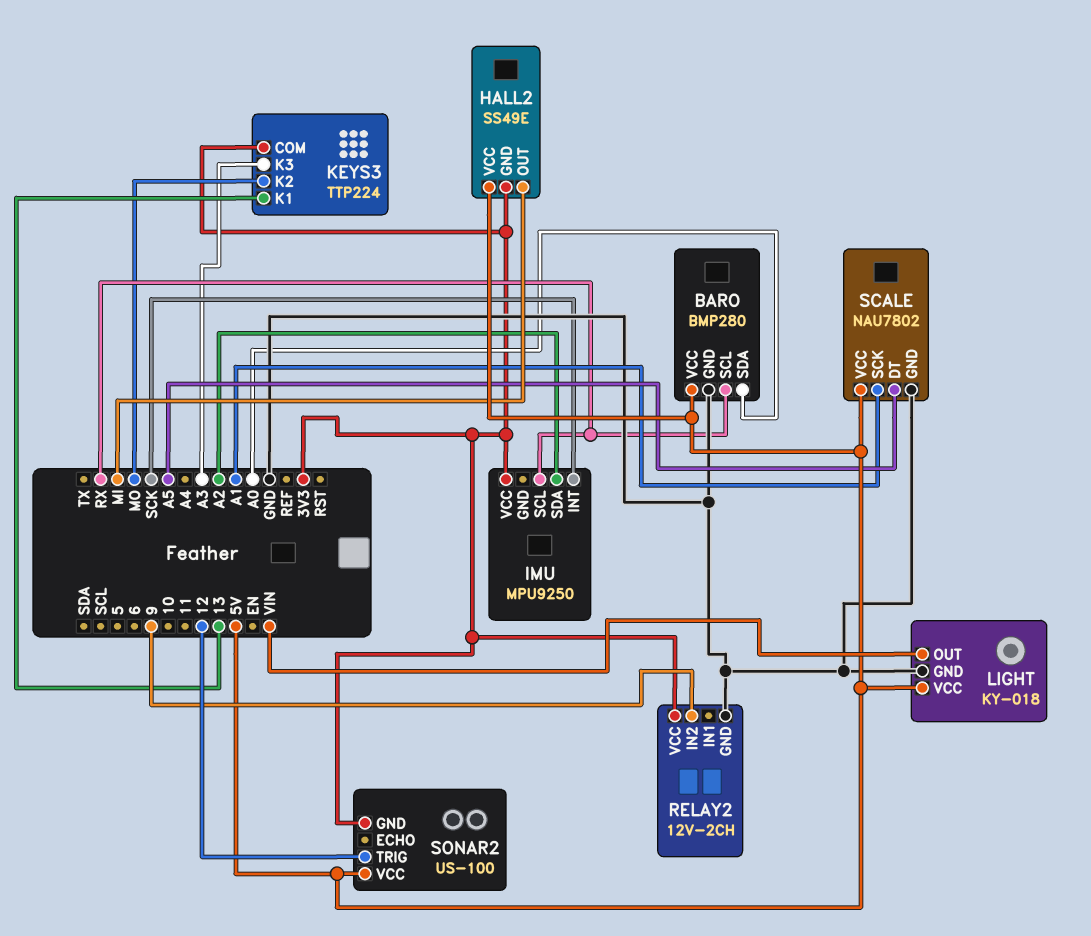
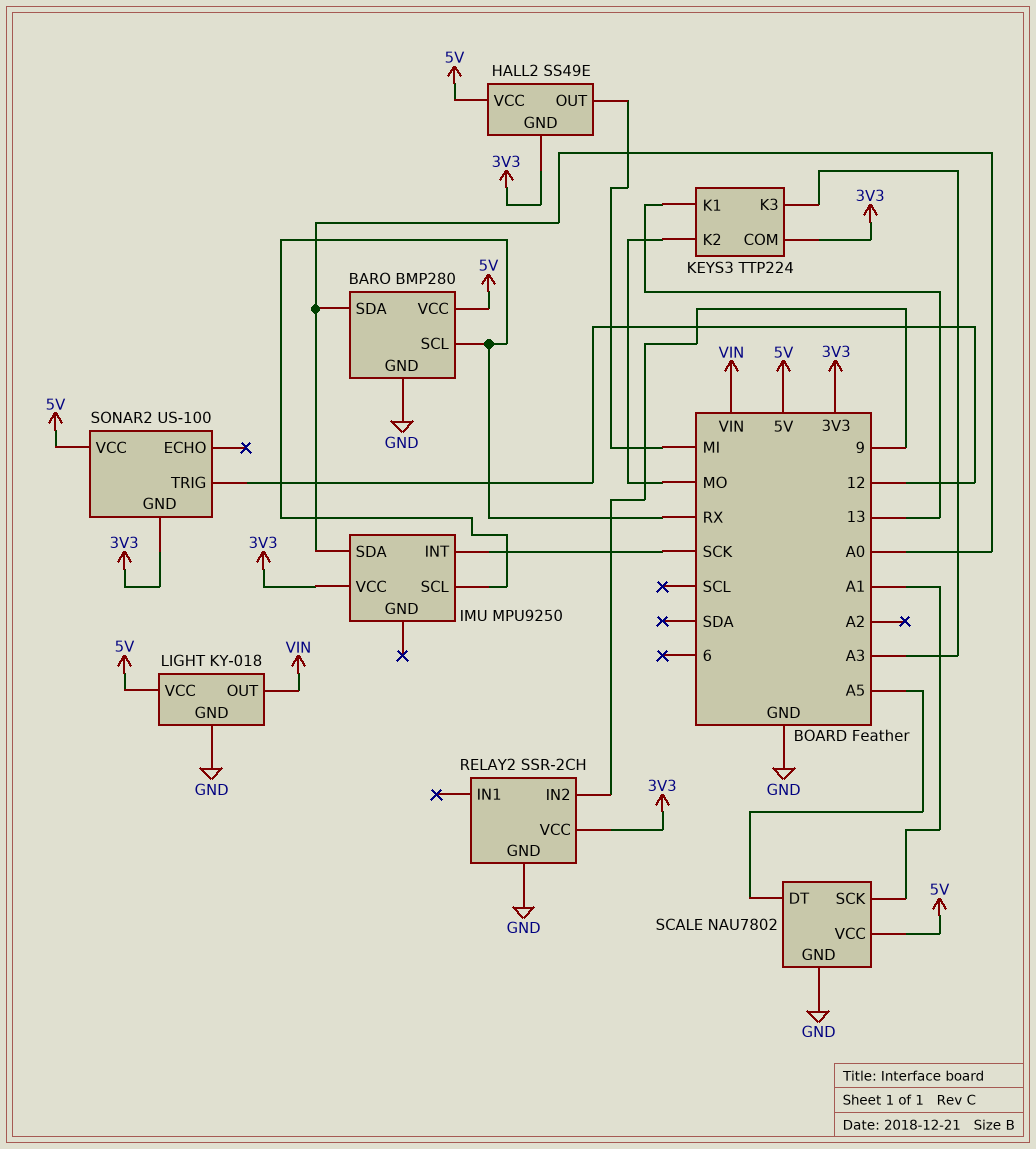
IMU pin SDA: A2 -> A0
RELAY2: 12V-2CH -> SSR-2CH

